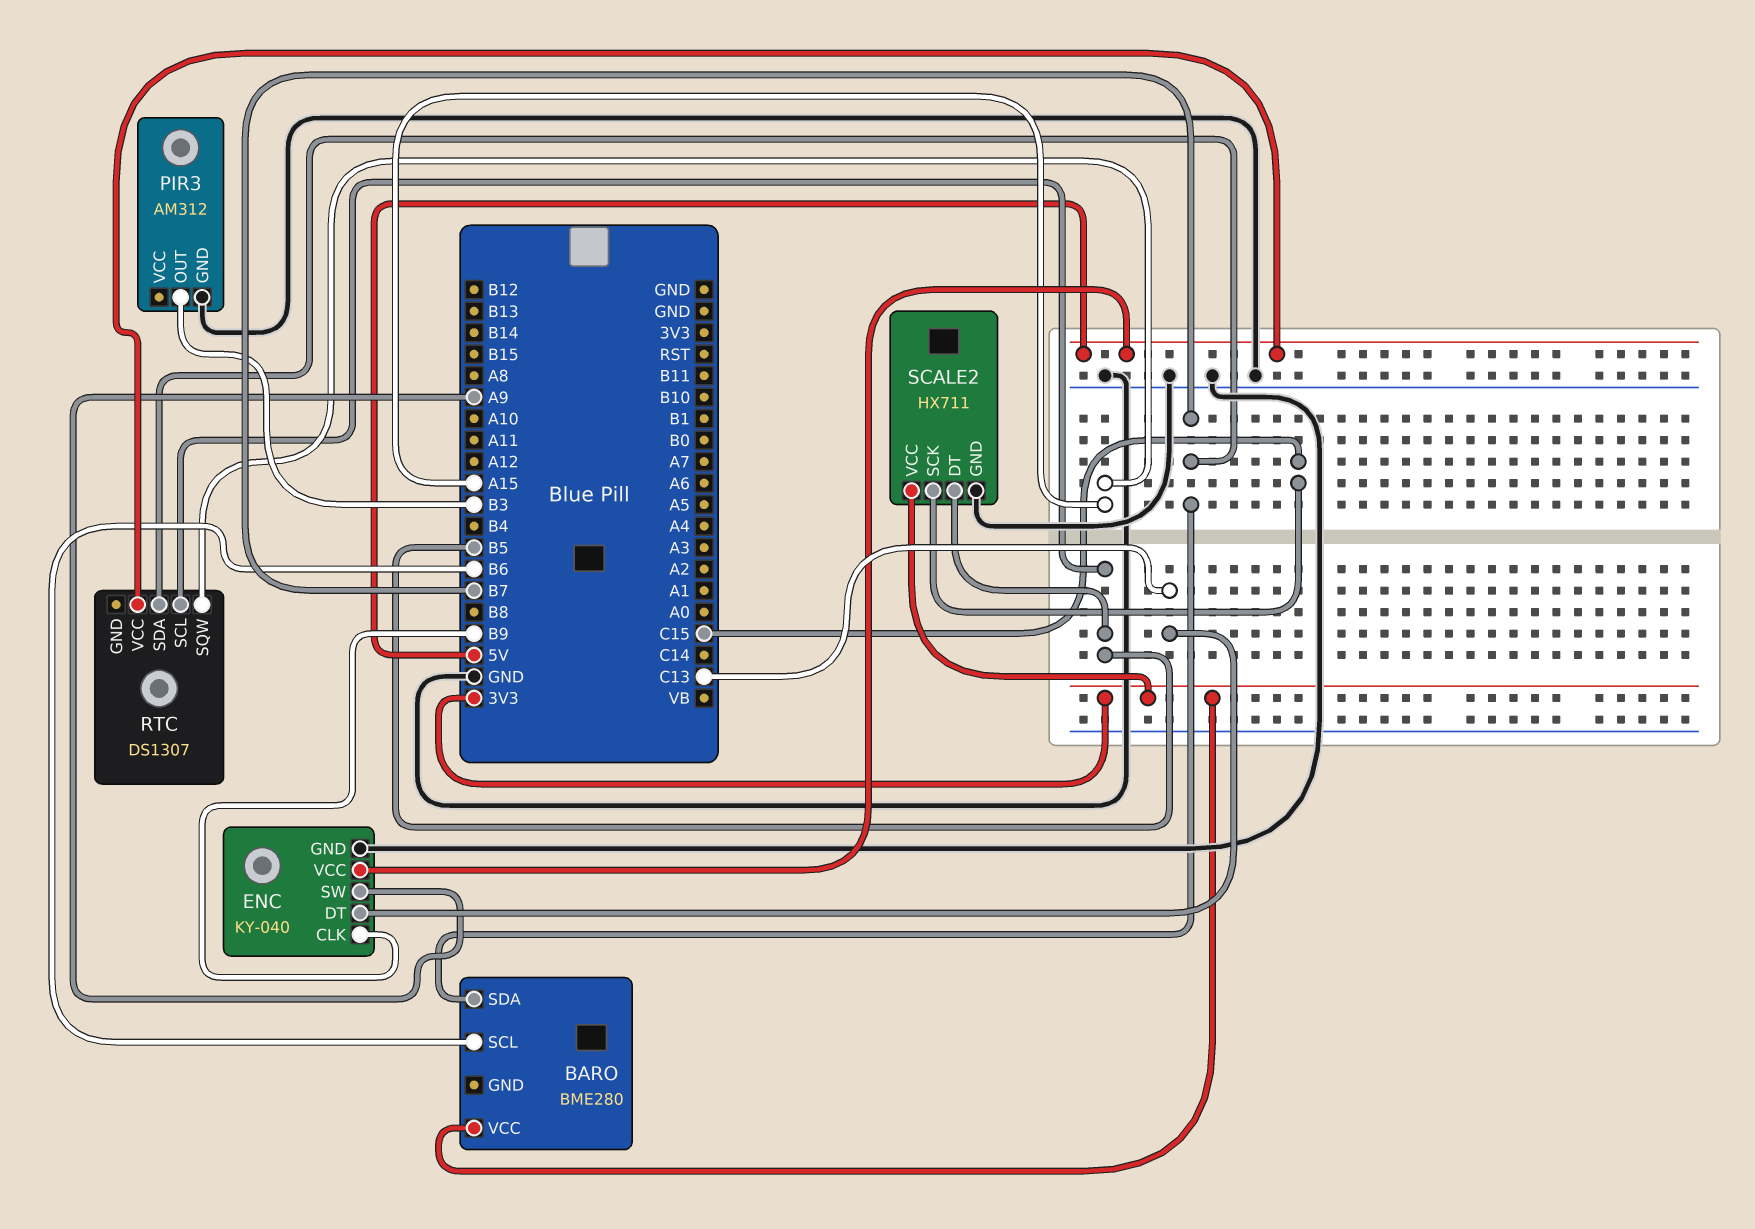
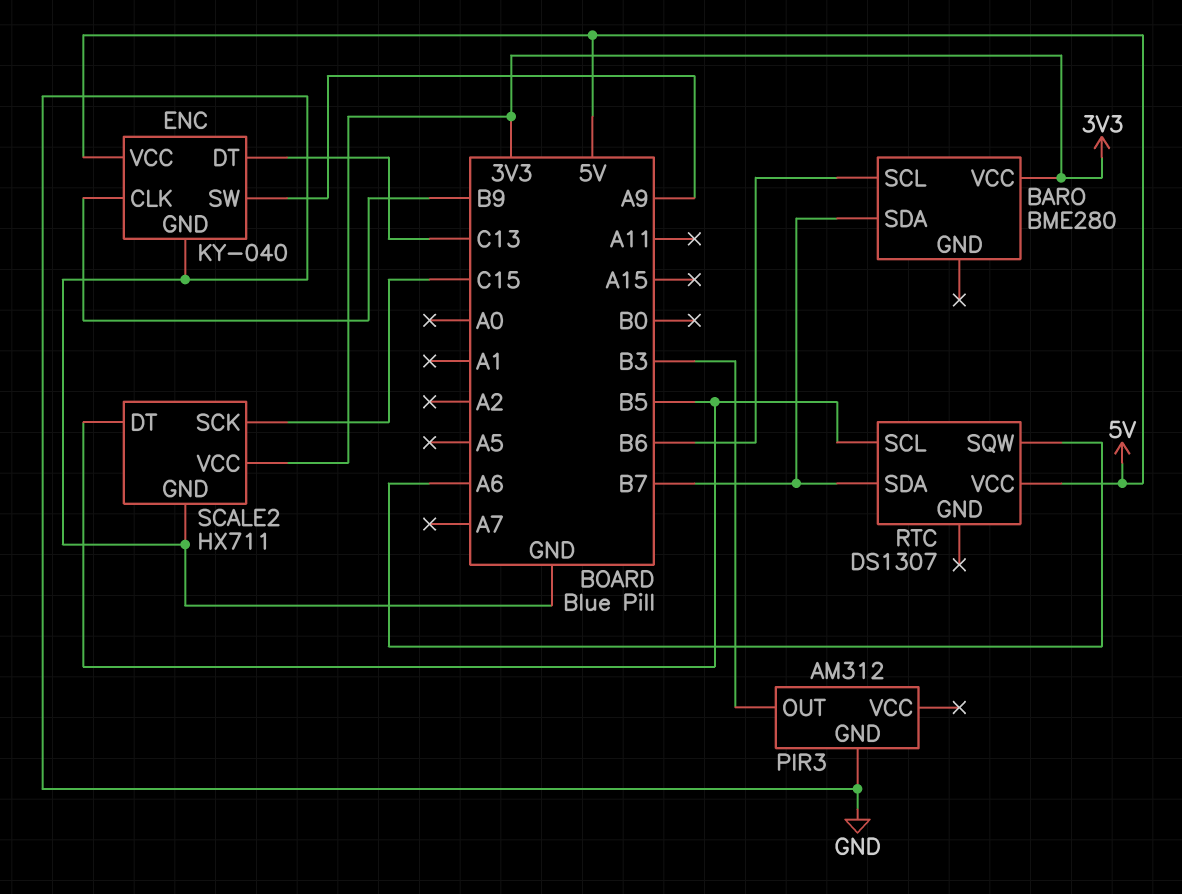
RTC pin SQW: A15 -> A6

